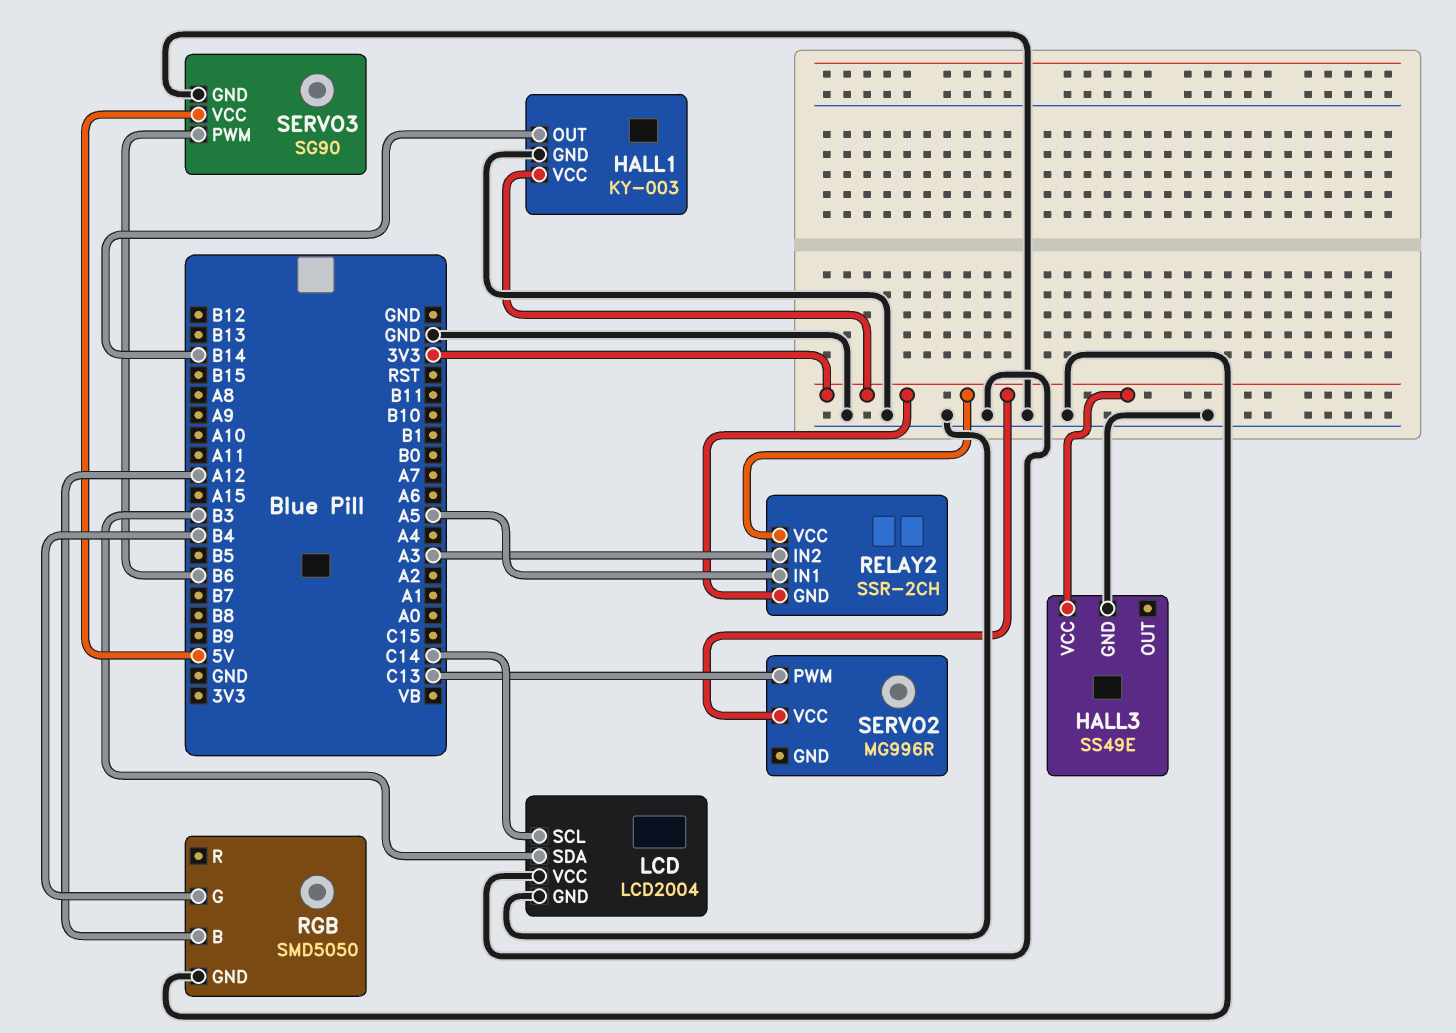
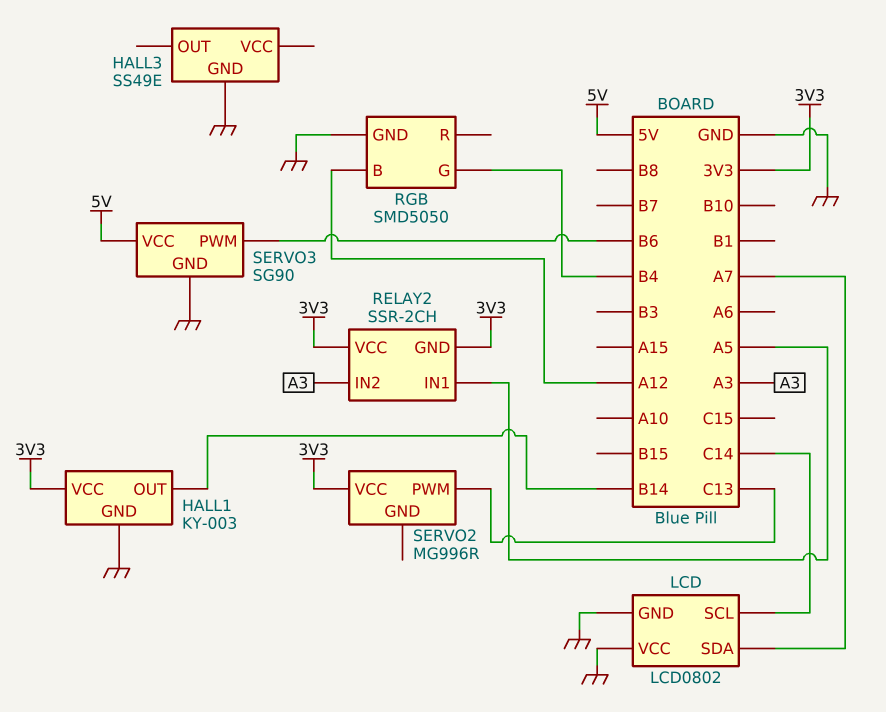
HALL3 pin VCC: 3V3 -> none
LCD: LCD2004 -> LCD0802
LCD pin SDA: B3 -> A7

